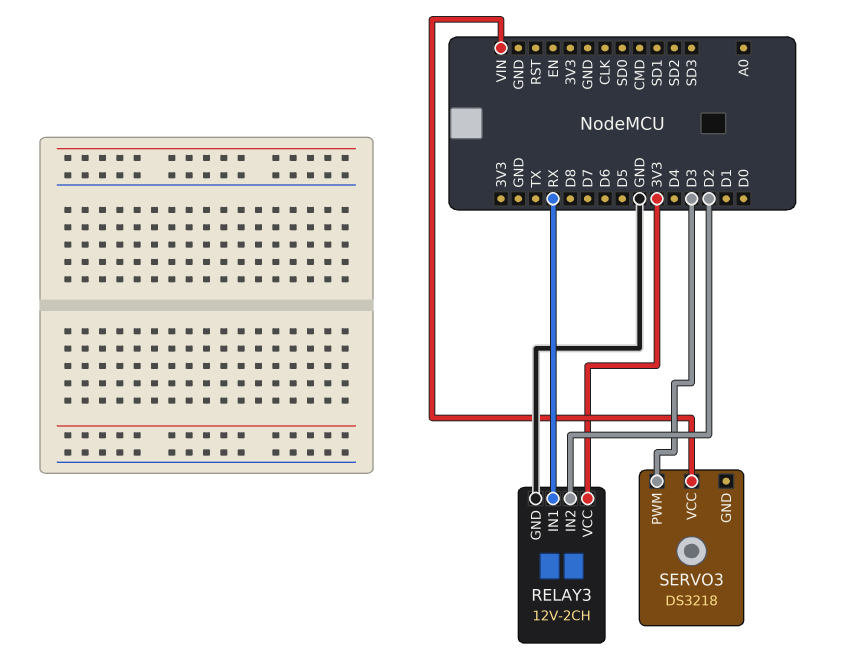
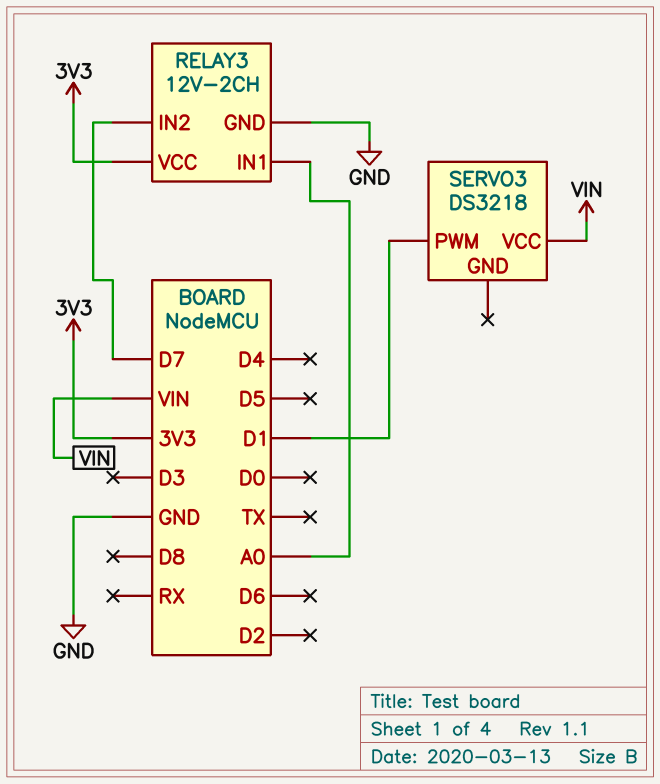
RELAY3 pin IN1: RX -> A0
RELAY3 pin IN2: D2 -> D7
SERVO3 pin PWM: D3 -> D1

